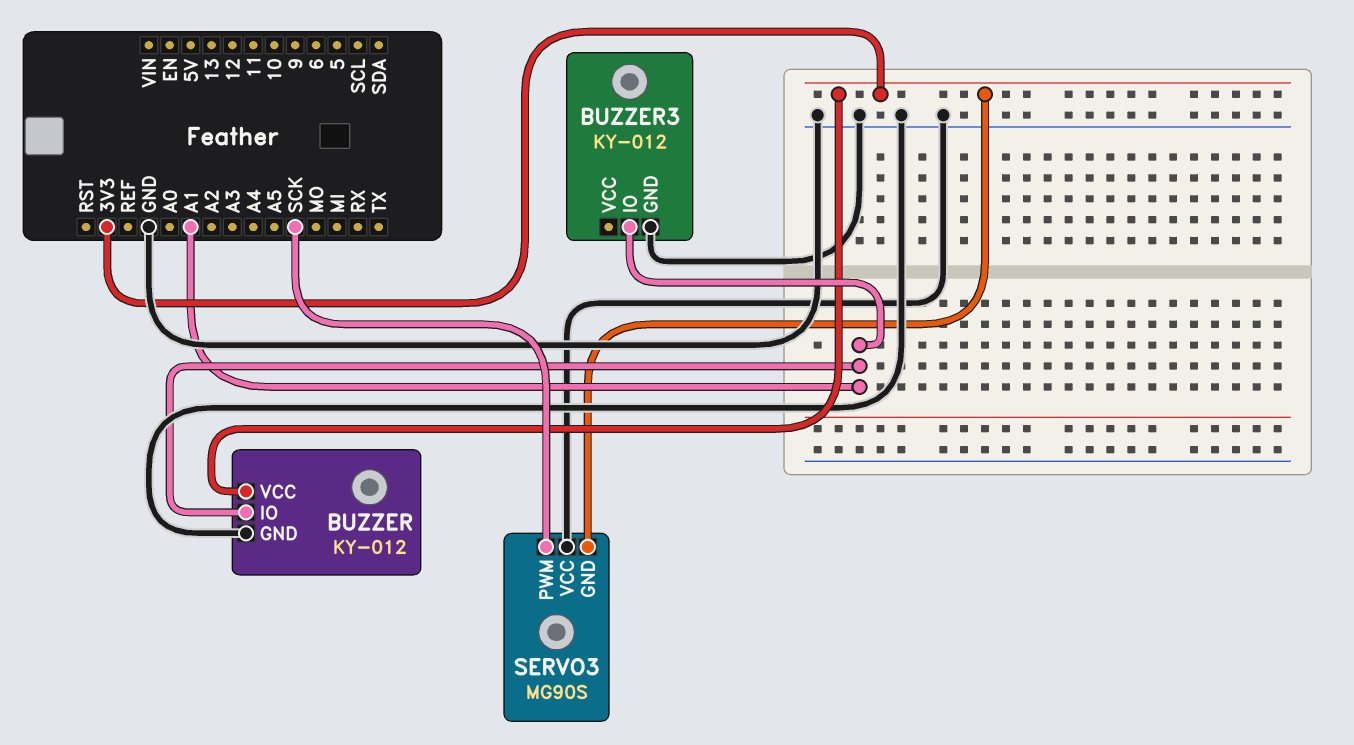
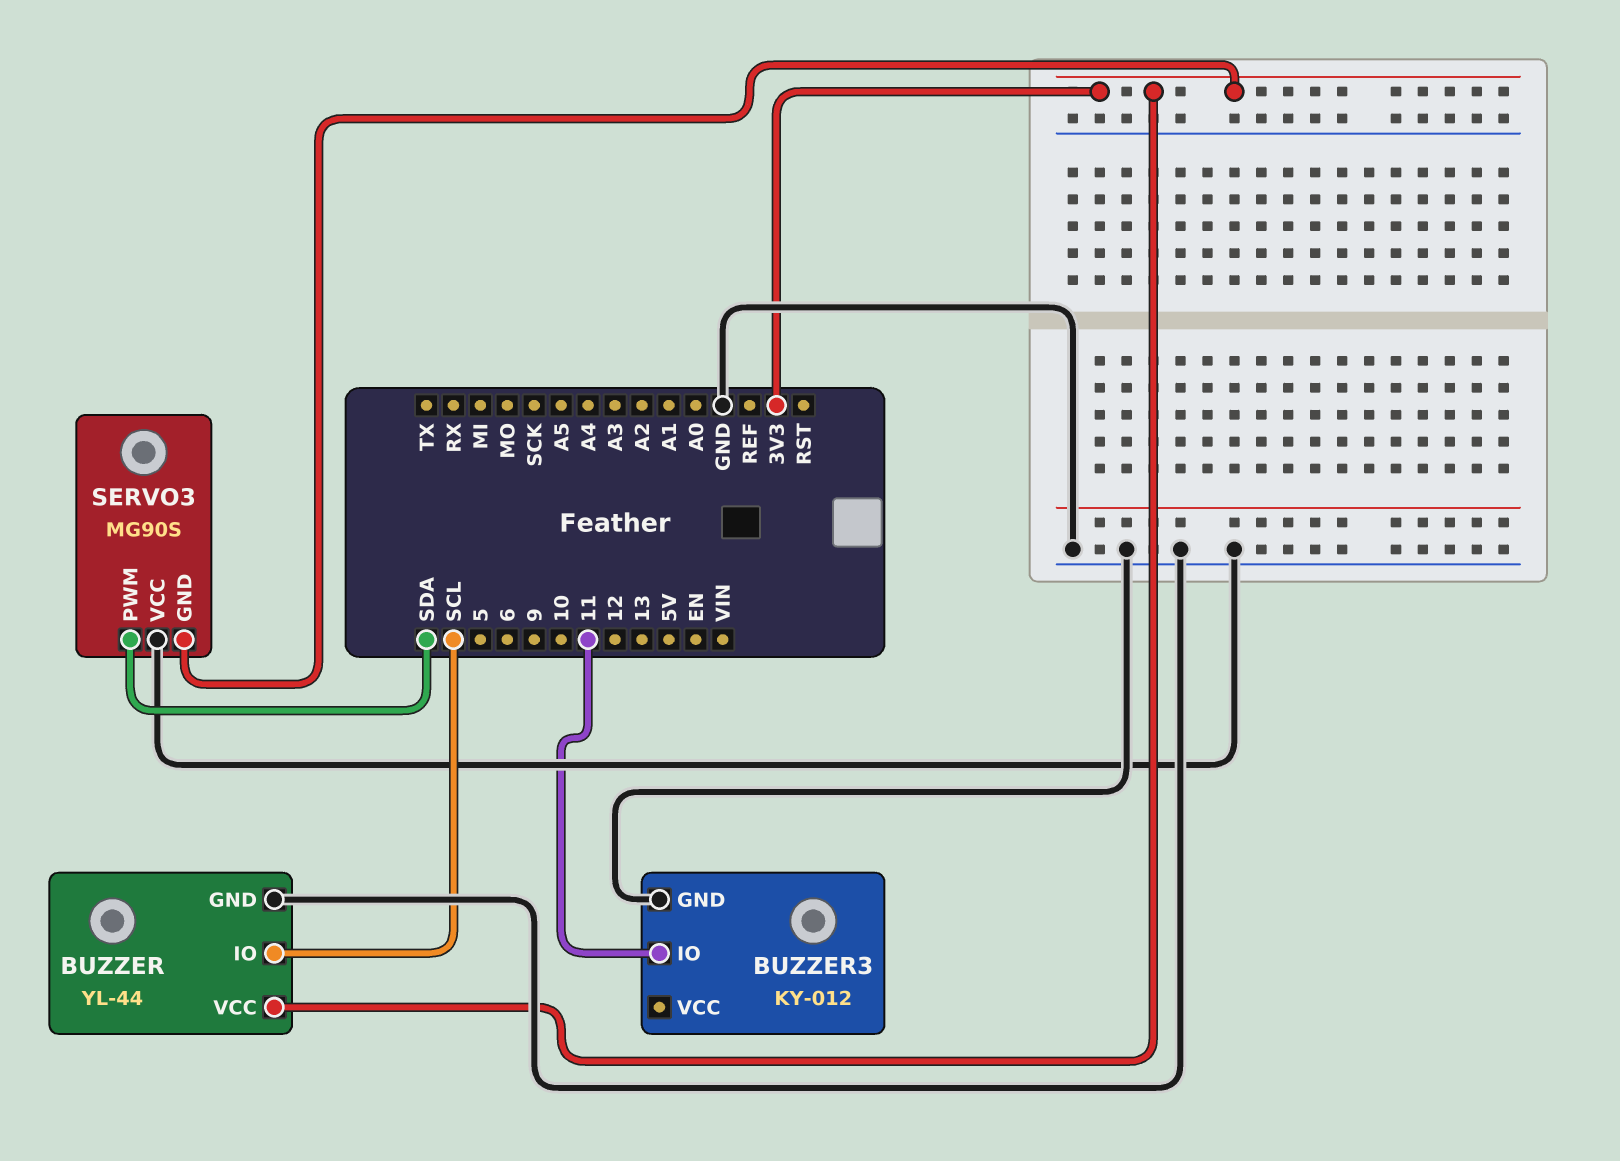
BUZZER: KY-012 -> YL-44
BUZZER pin IO: A1 -> SCL
BUZZER3 pin IO: A1 -> 11
SERVO3 pin PWM: SCK -> SDA

